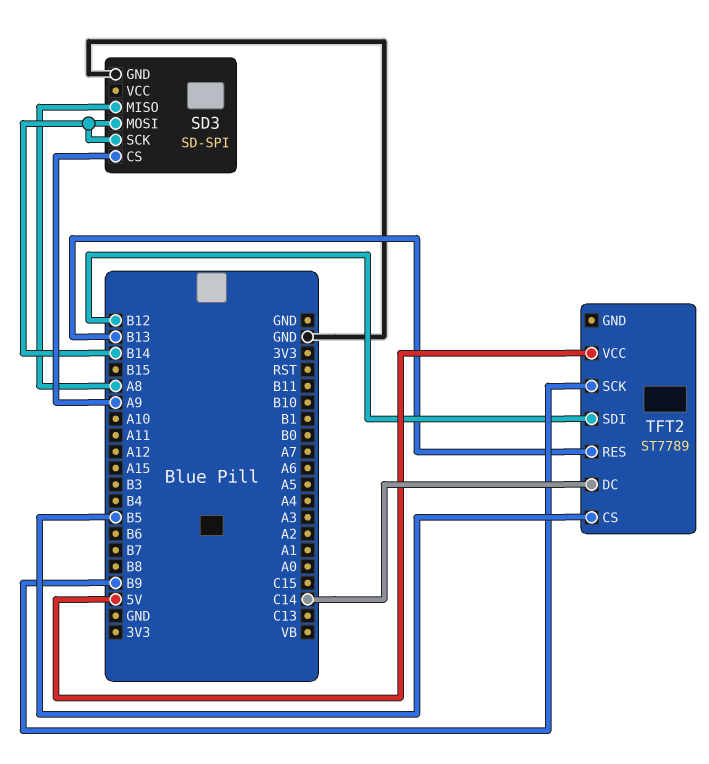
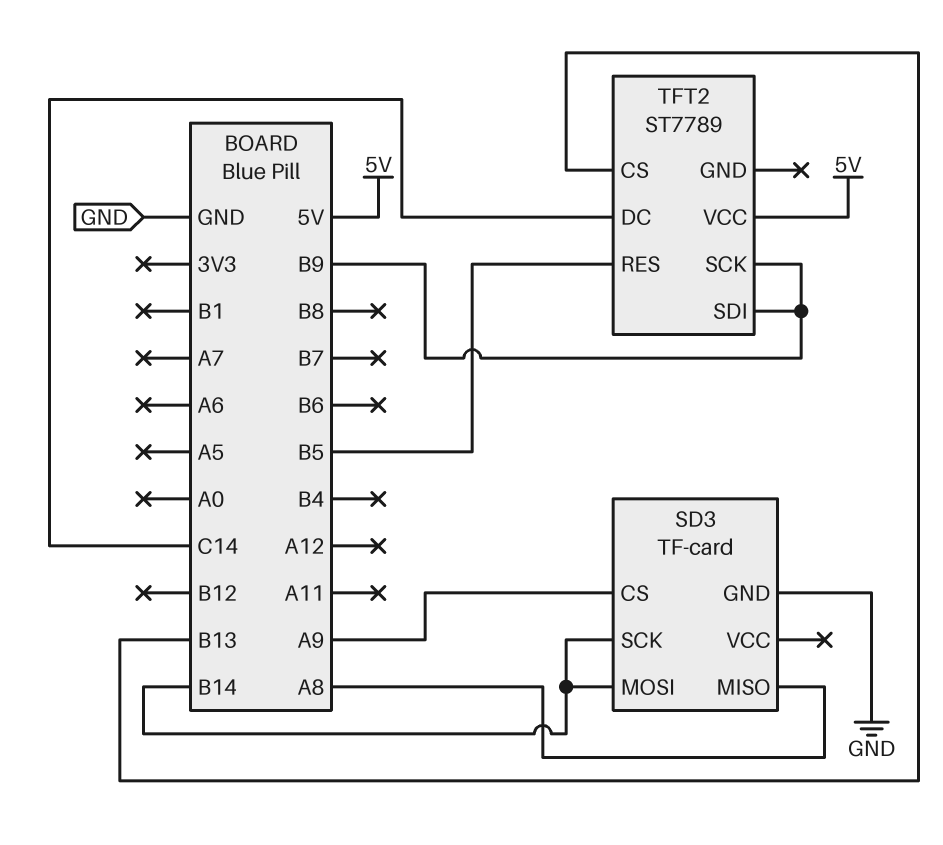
SD3: SD-SPI -> TF-card
TFT2 pin CS: B5 -> B13
TFT2 pin RES: B13 -> B5
TFT2 pin SDI: B12 -> B9

